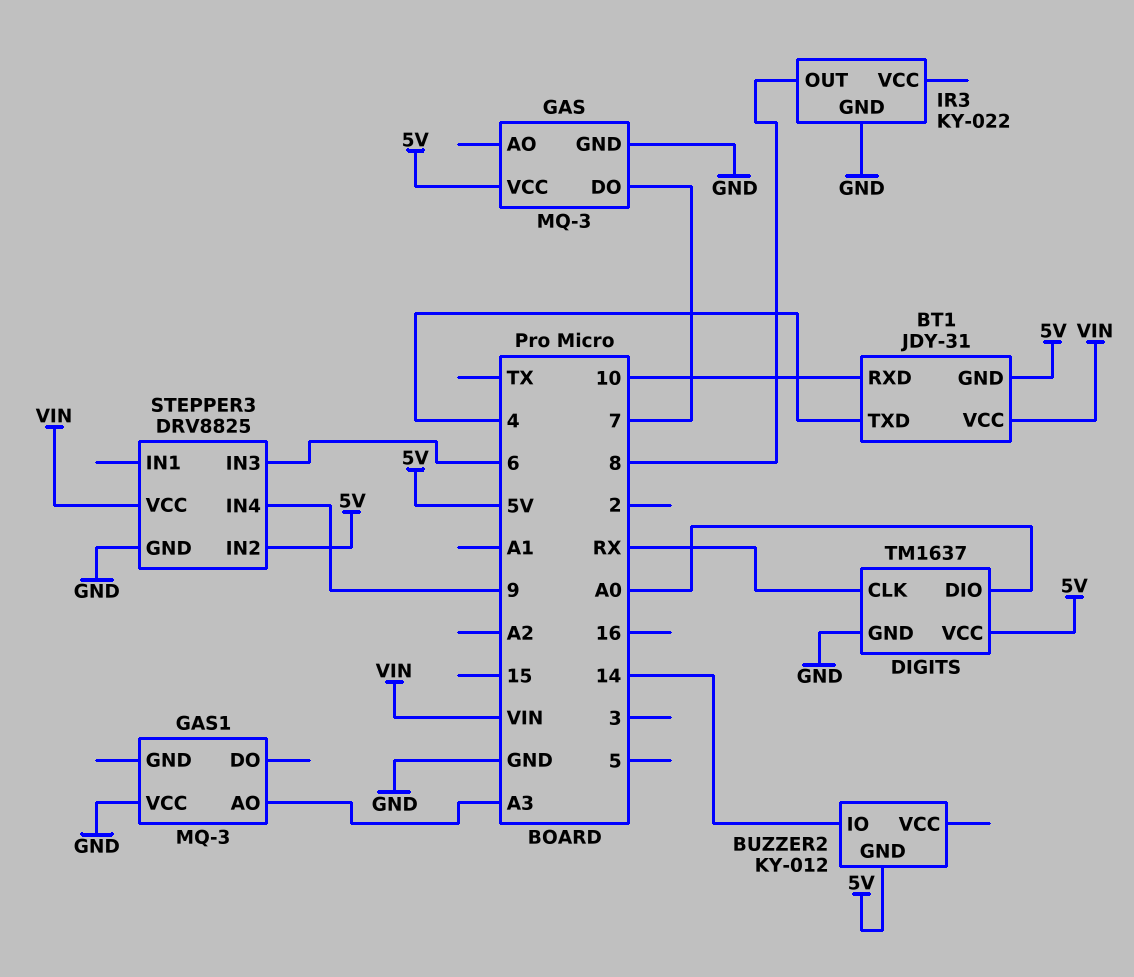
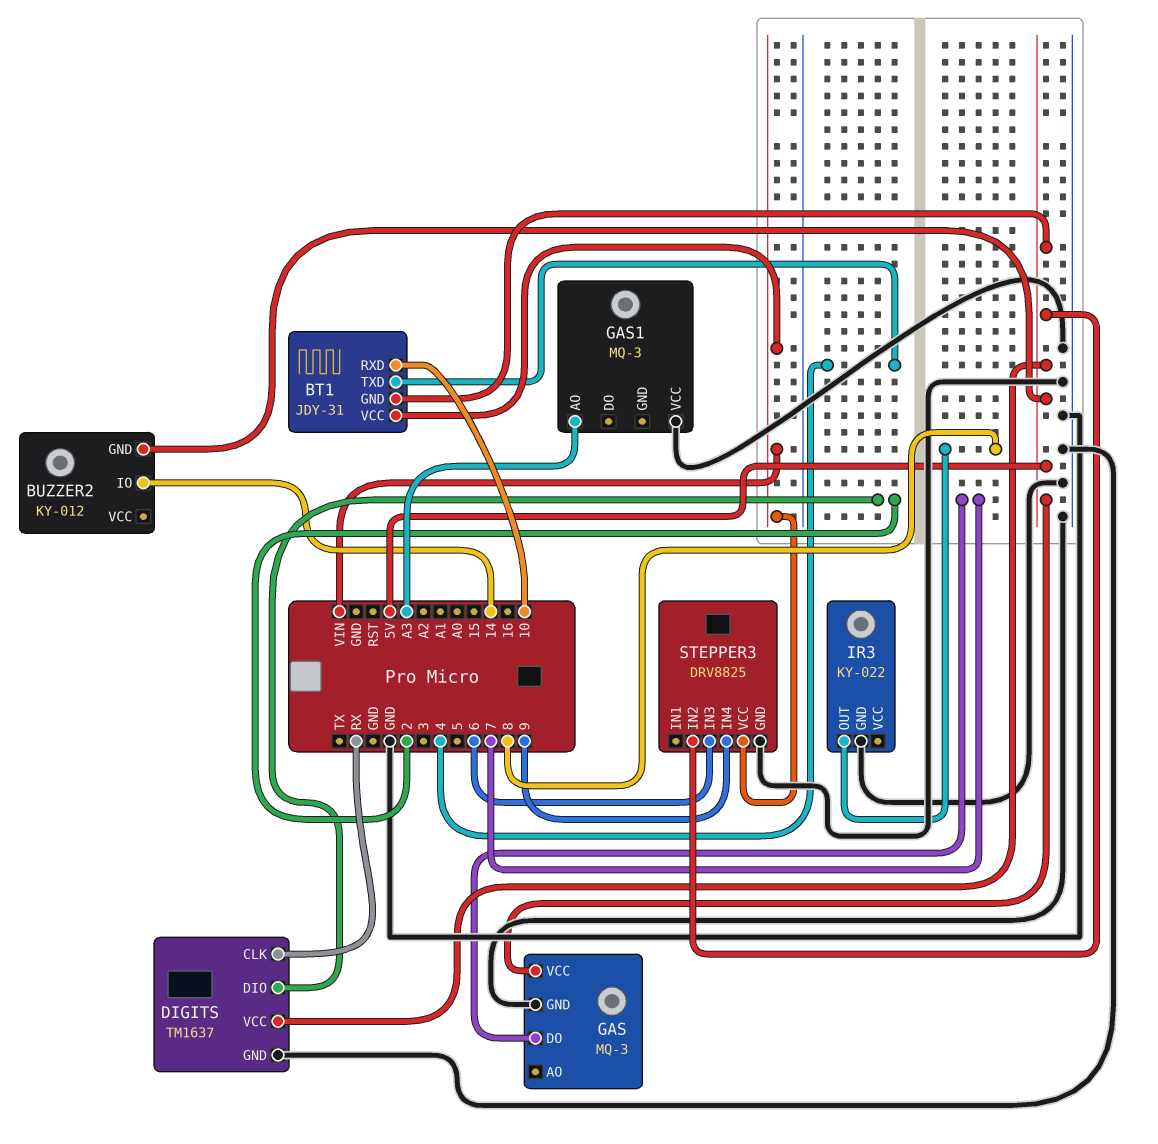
DIGITS pin DIO: A0 -> 2

